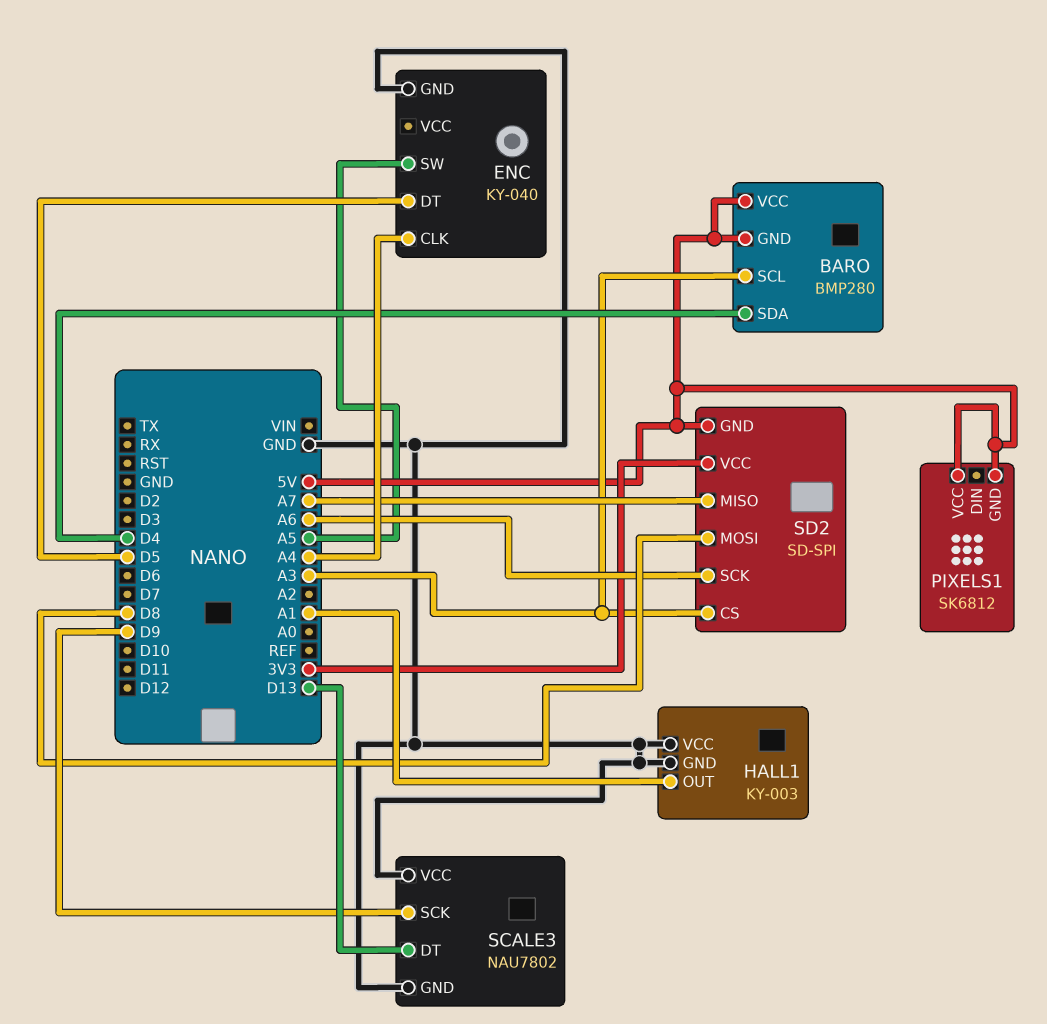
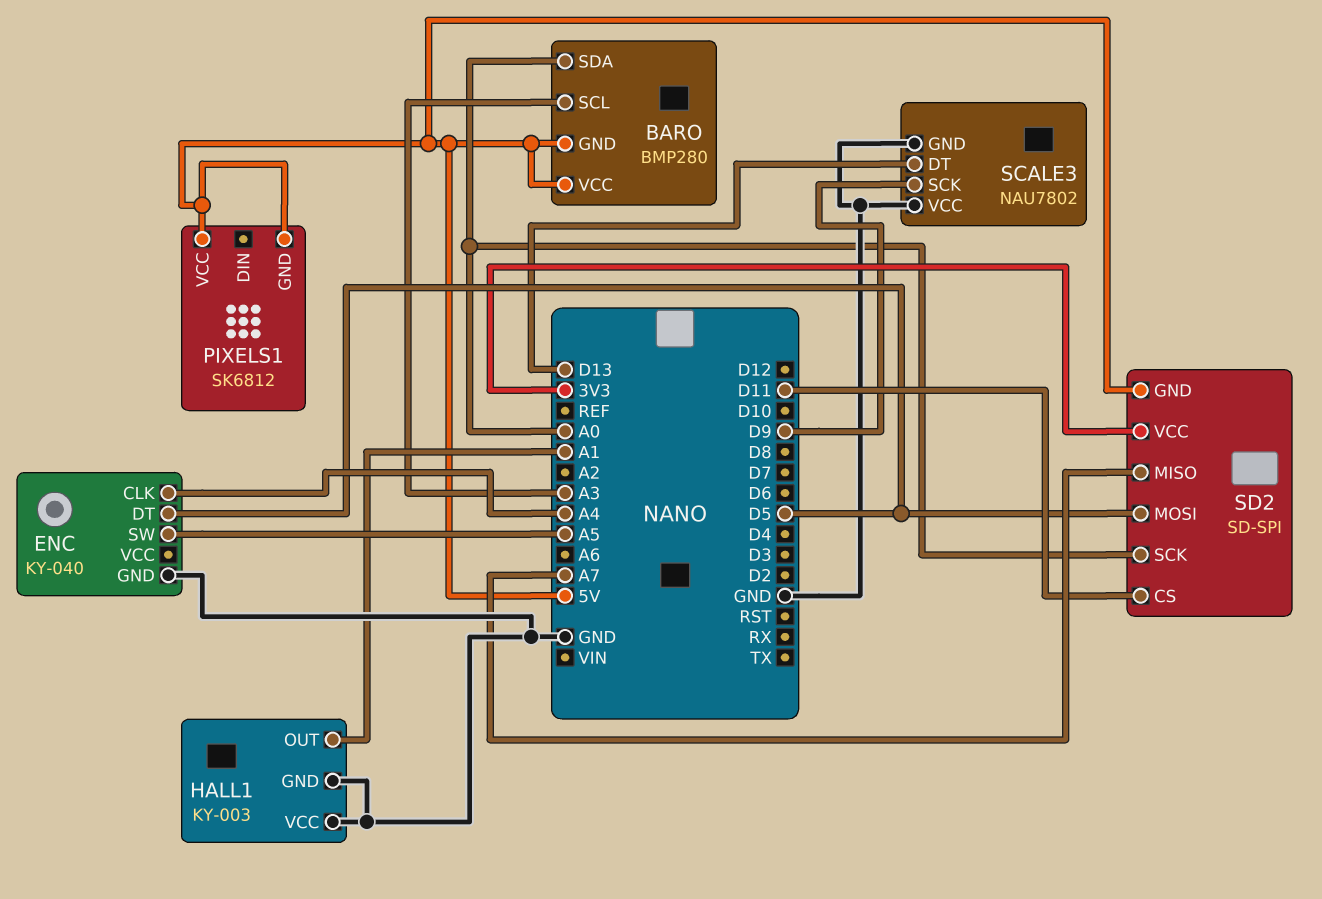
BARO pin SDA: D4 -> A0
SD2 pin CS: A3 -> D11
SD2 pin MOSI: D8 -> D5
SD2 pin SCK: A6 -> A0

